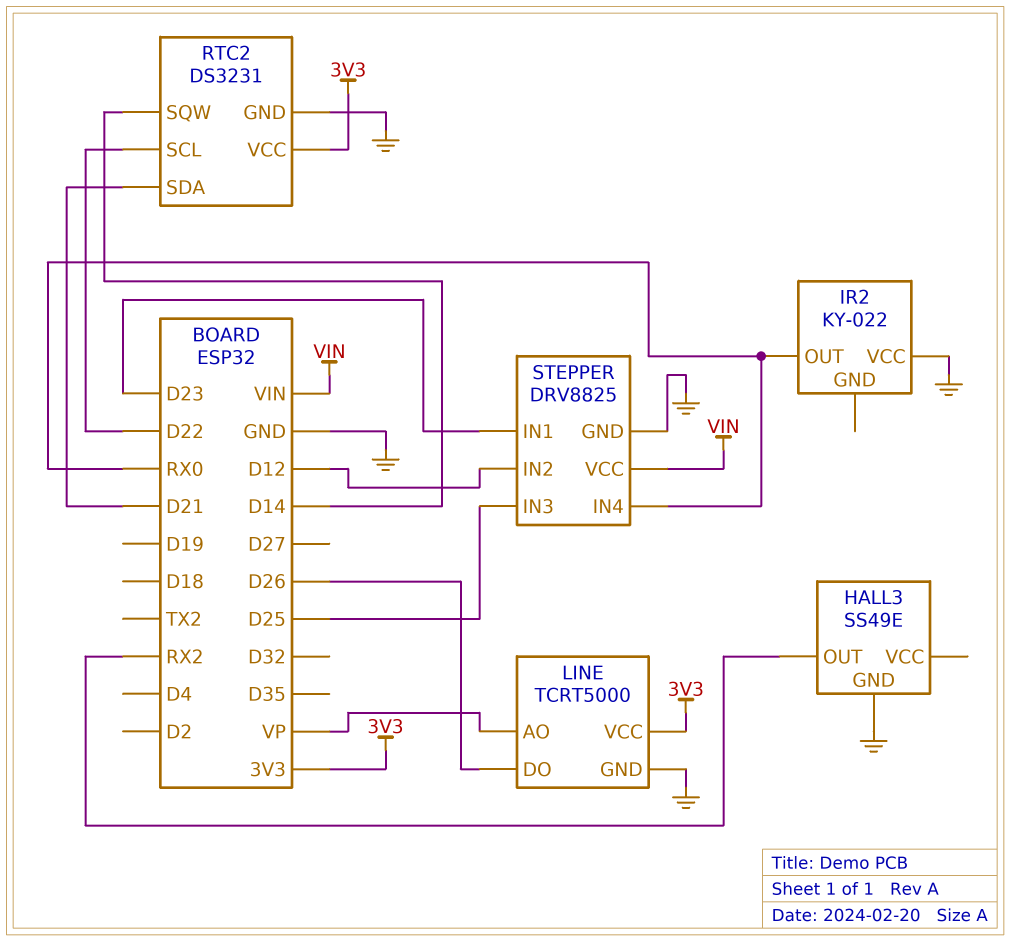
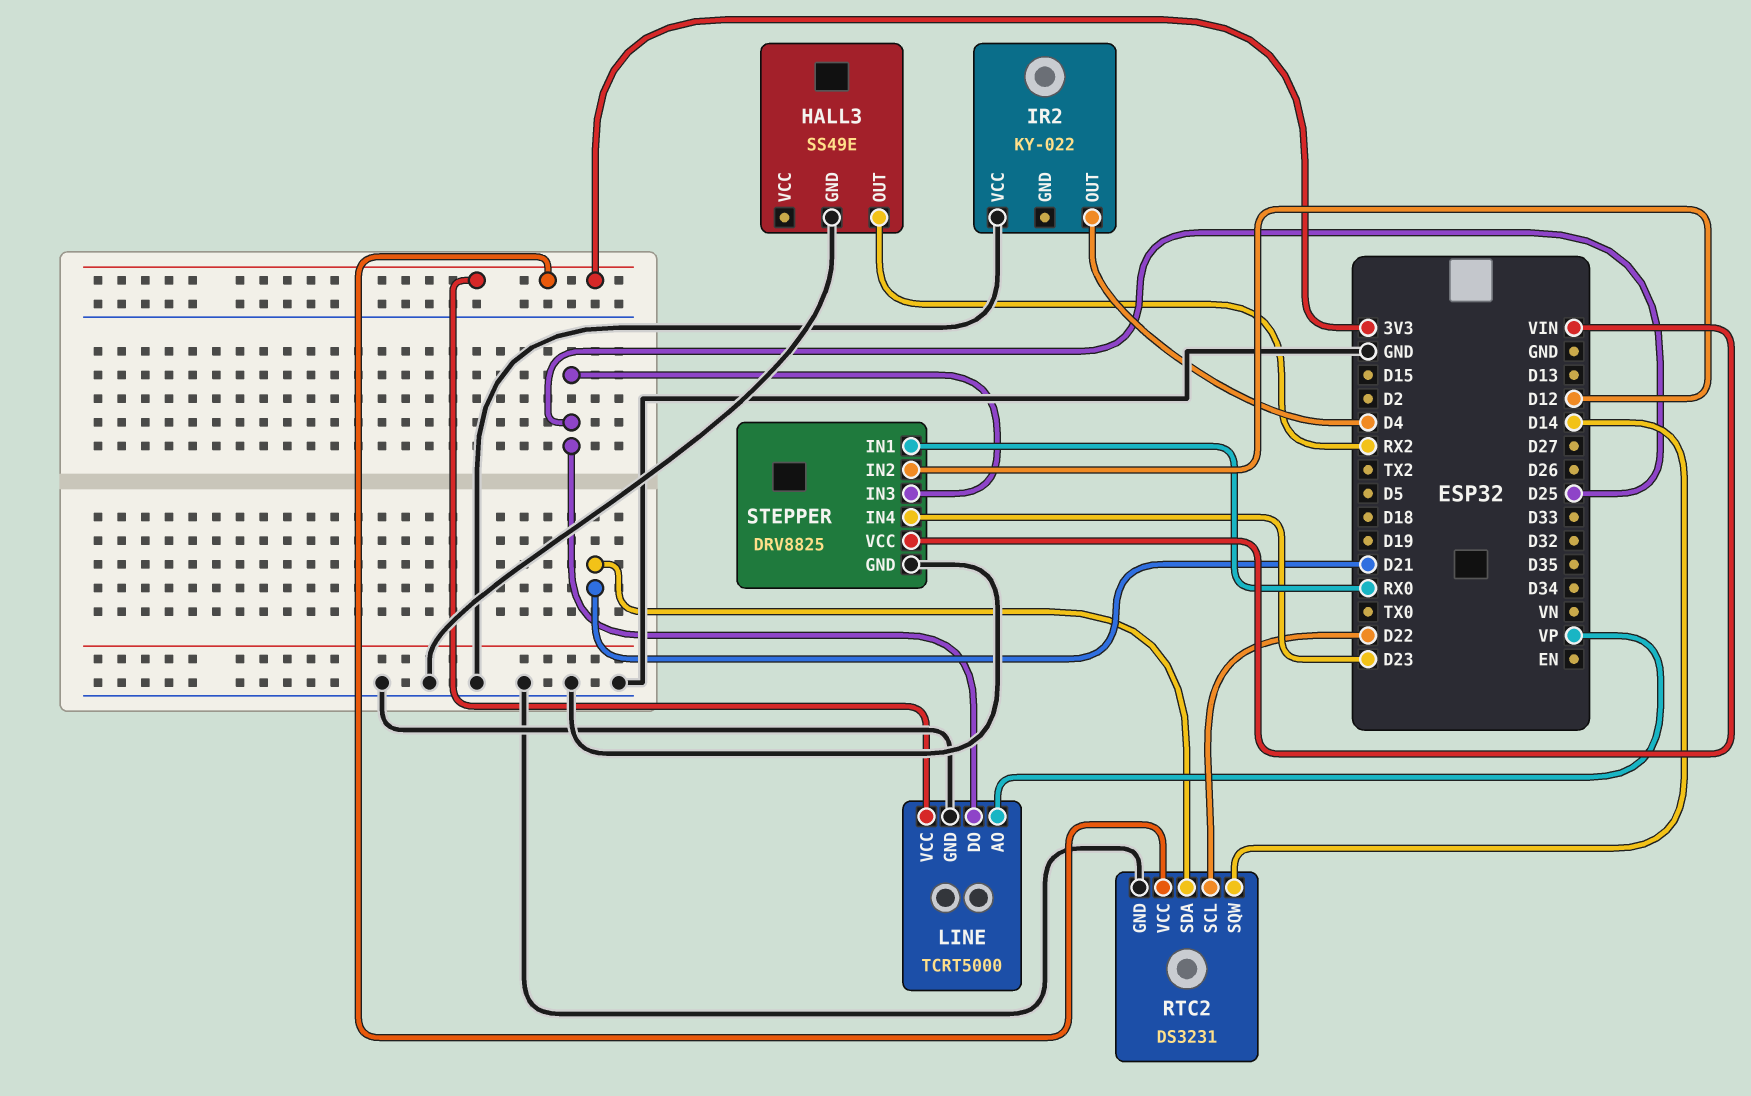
IR2 pin OUT: RX0 -> D4
LINE pin DO: D26 -> D25
STEPPER pin IN1: D23 -> RX0
STEPPER pin IN4: RX0 -> D23

